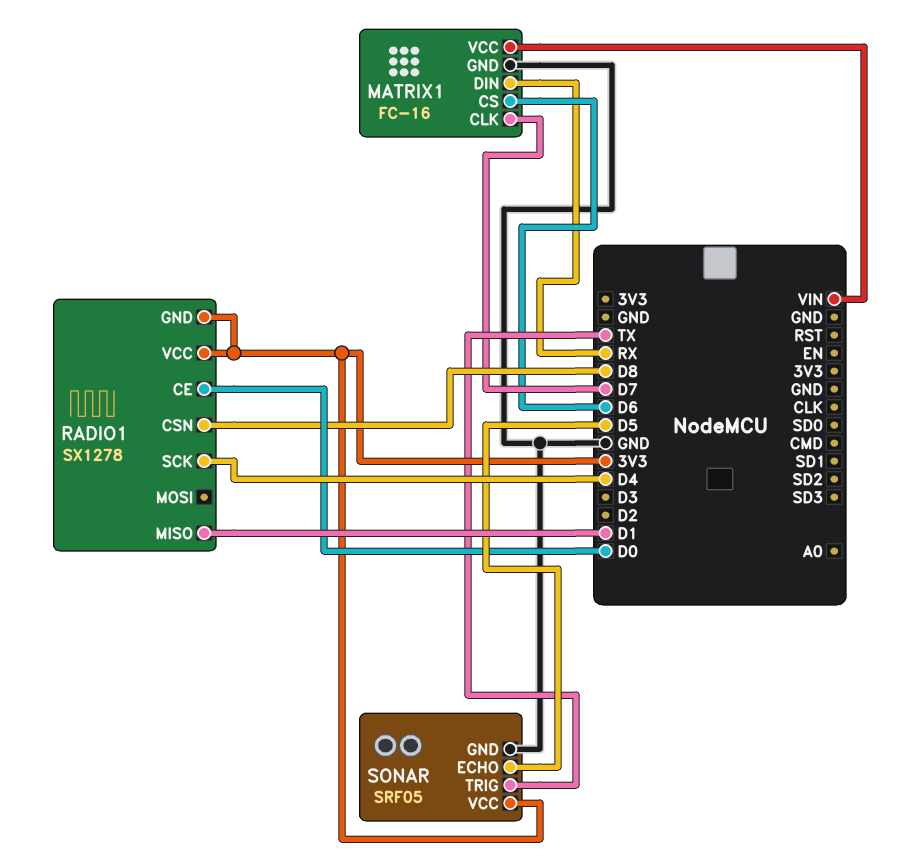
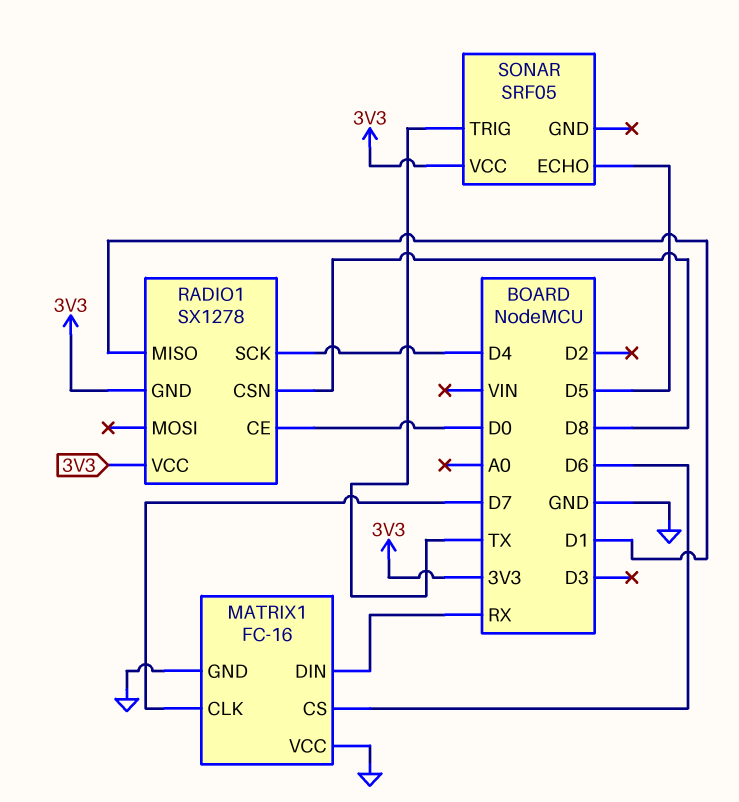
MATRIX1 pin VCC: VIN -> GND
SONAR pin GND: GND -> none

